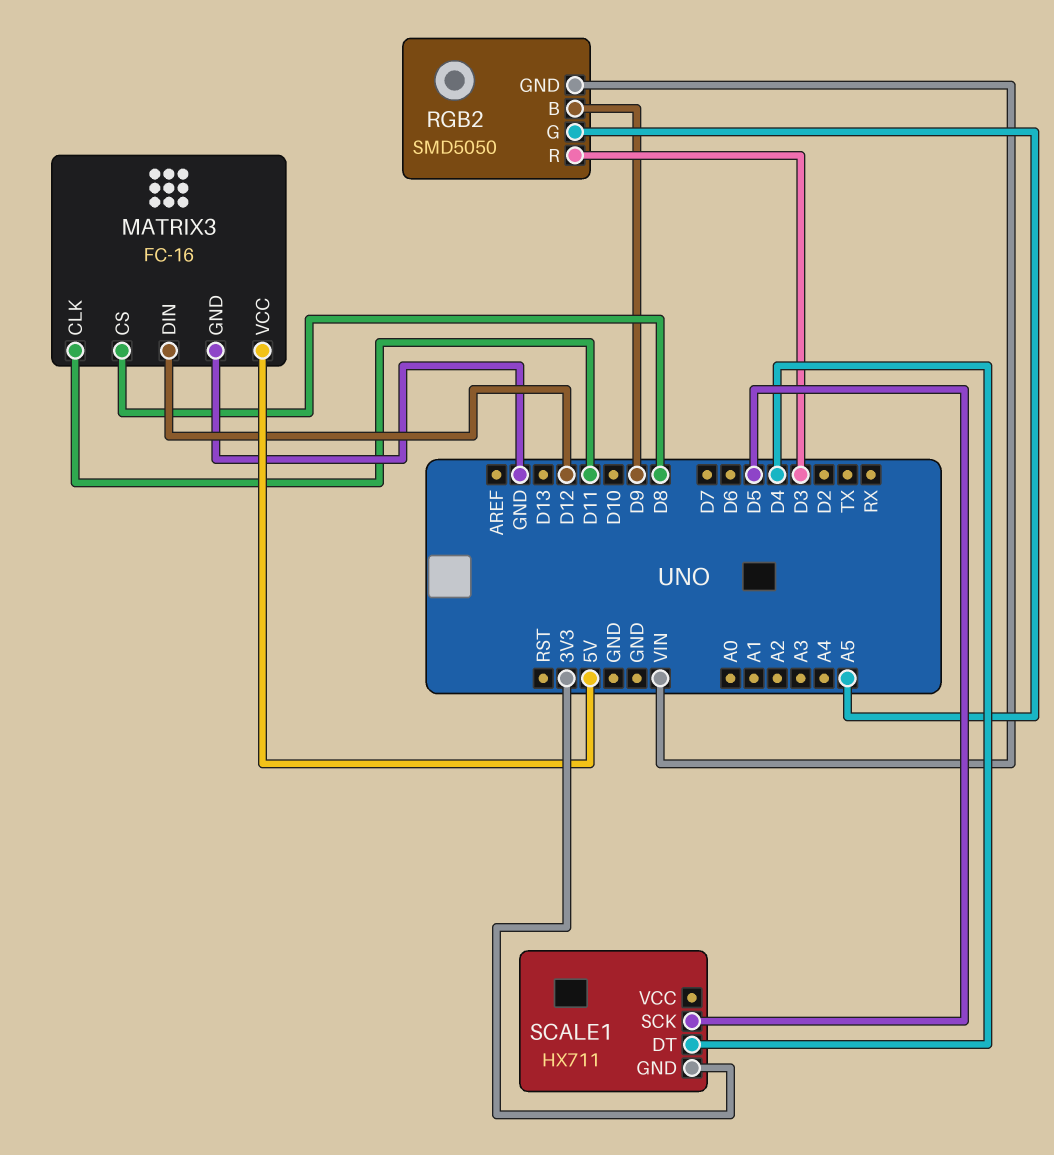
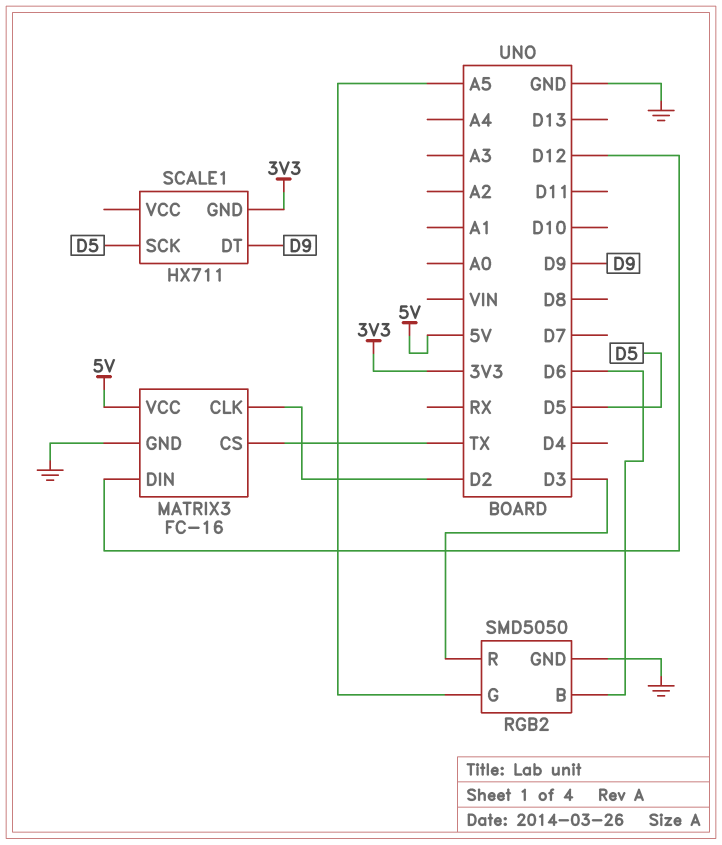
MATRIX3 pin CLK: D11 -> D2
MATRIX3 pin CS: D8 -> TX
RGB2 pin B: D9 -> D6
RGB2 pin GND: VIN -> GND
SCALE1 pin DT: D4 -> D9

